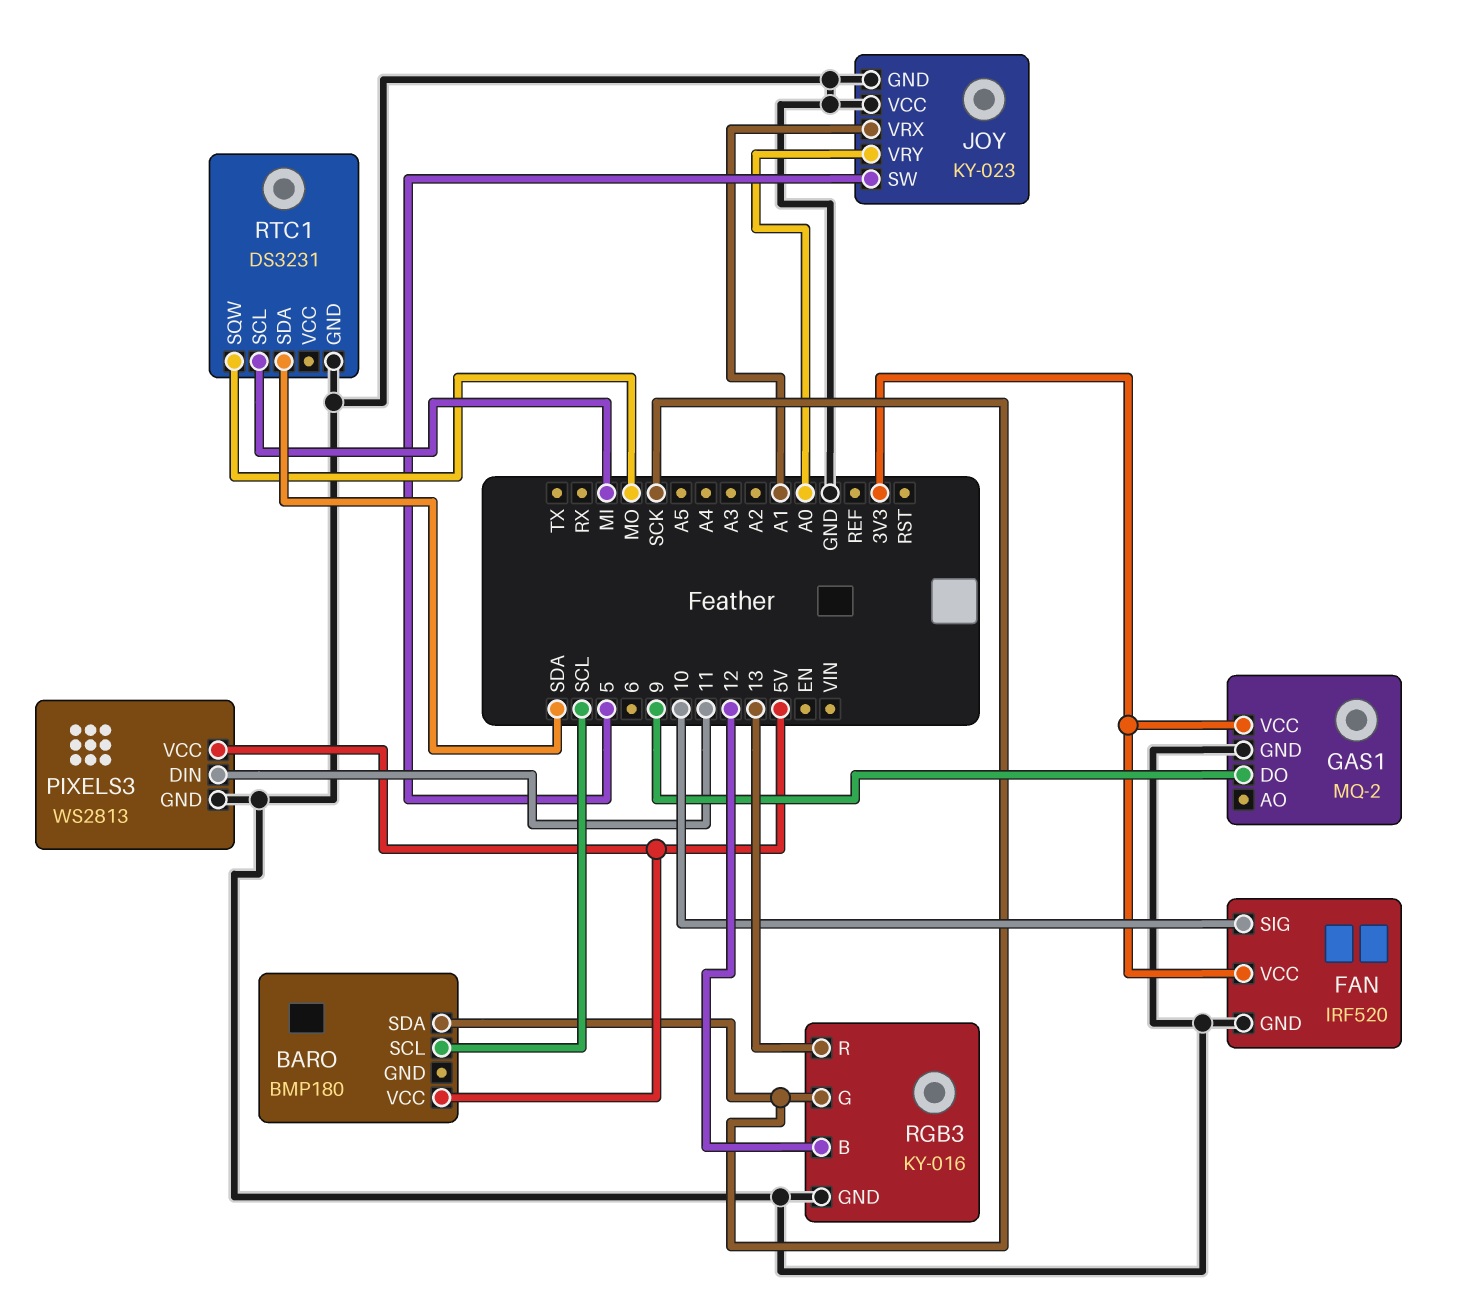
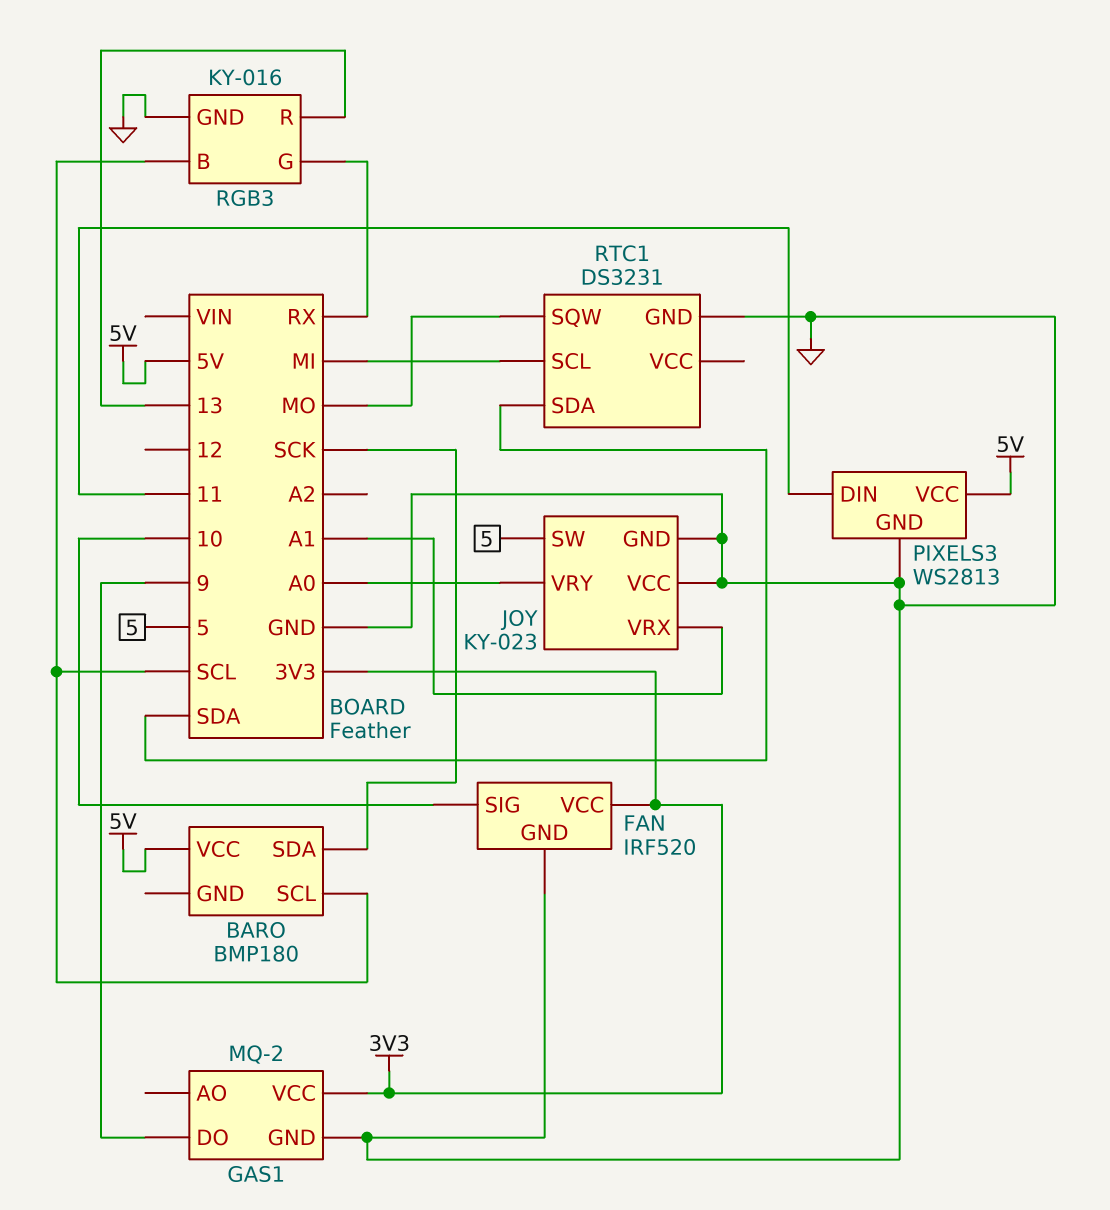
RGB3 pin B: 12 -> SCL
RGB3 pin G: SCK -> RX

